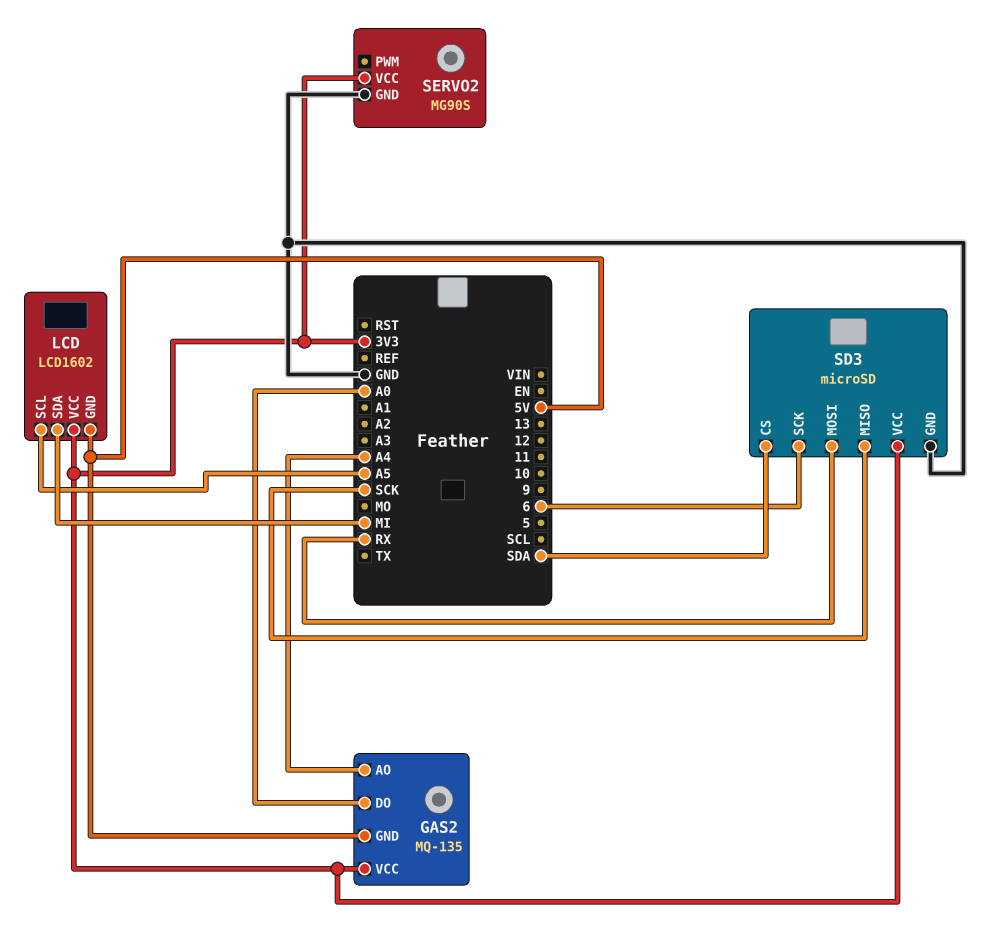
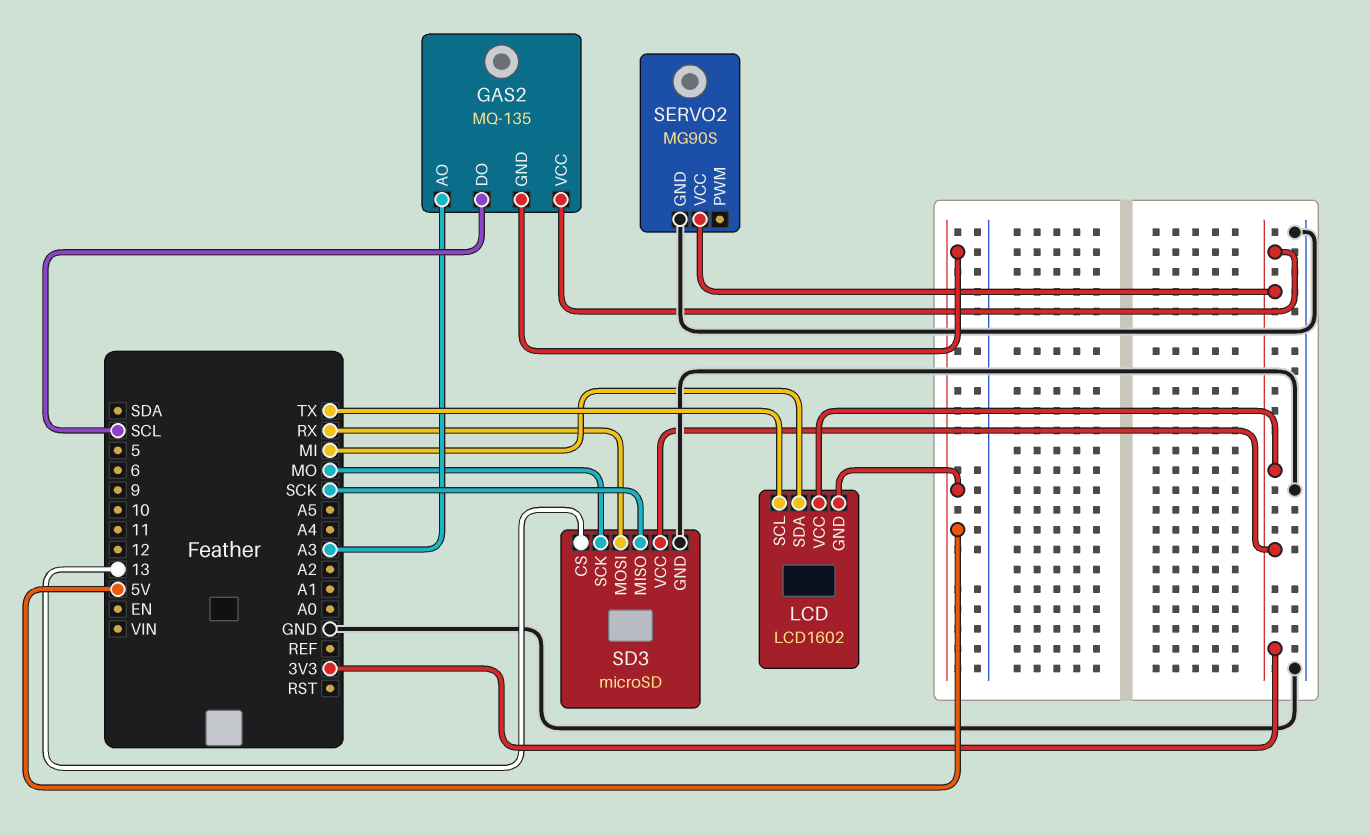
GAS2 pin AO: A4 -> A3
GAS2 pin DO: A0 -> SCL
LCD pin SCL: A5 -> TX
SD3 pin CS: SDA -> 13
SD3 pin SCK: 6 -> MO

